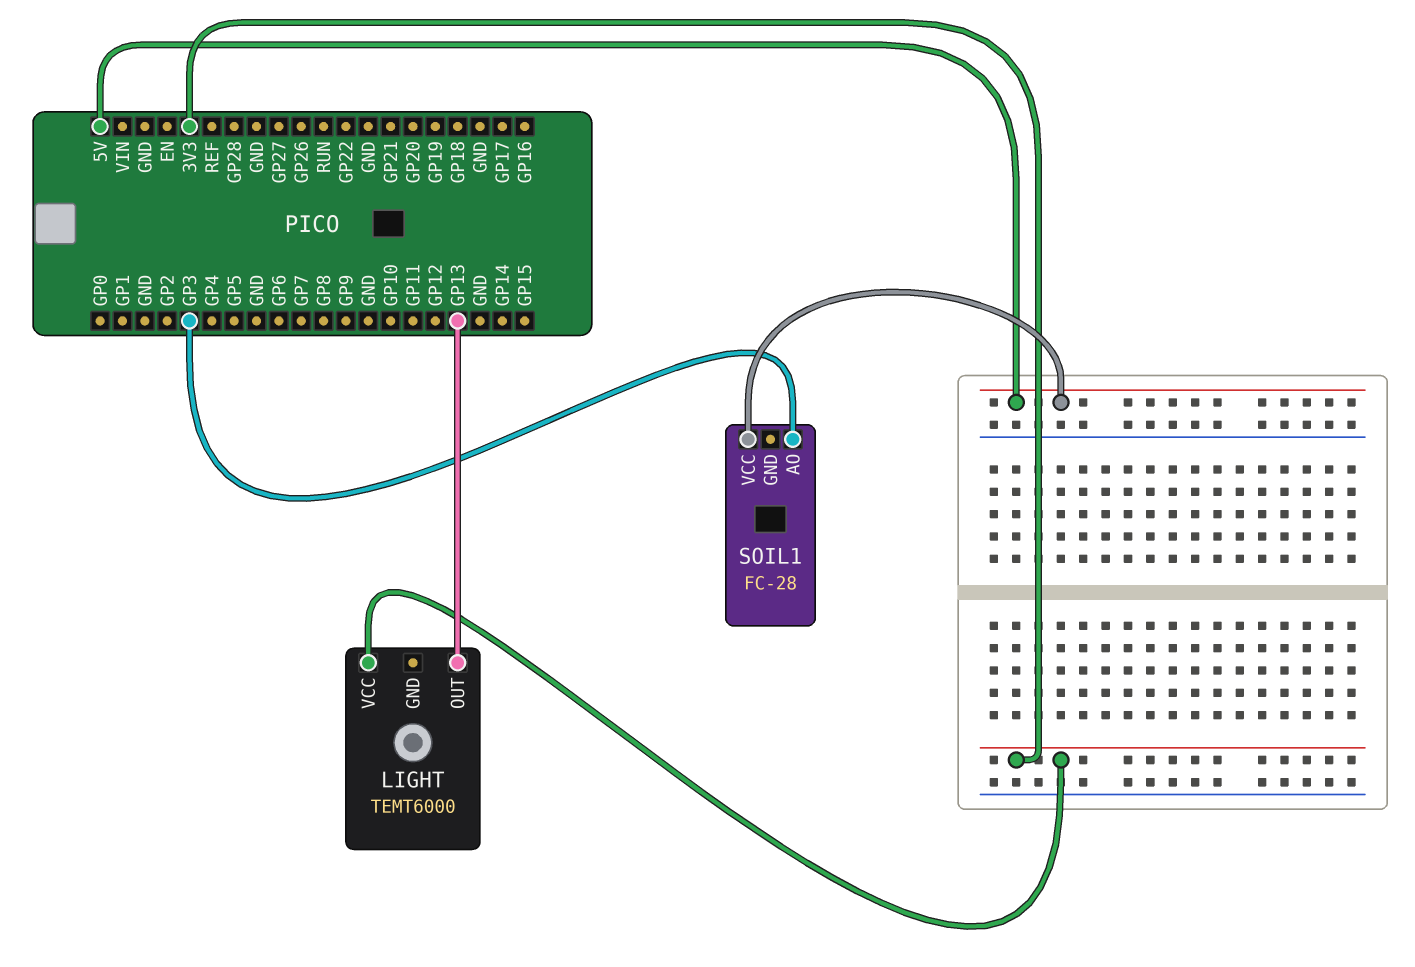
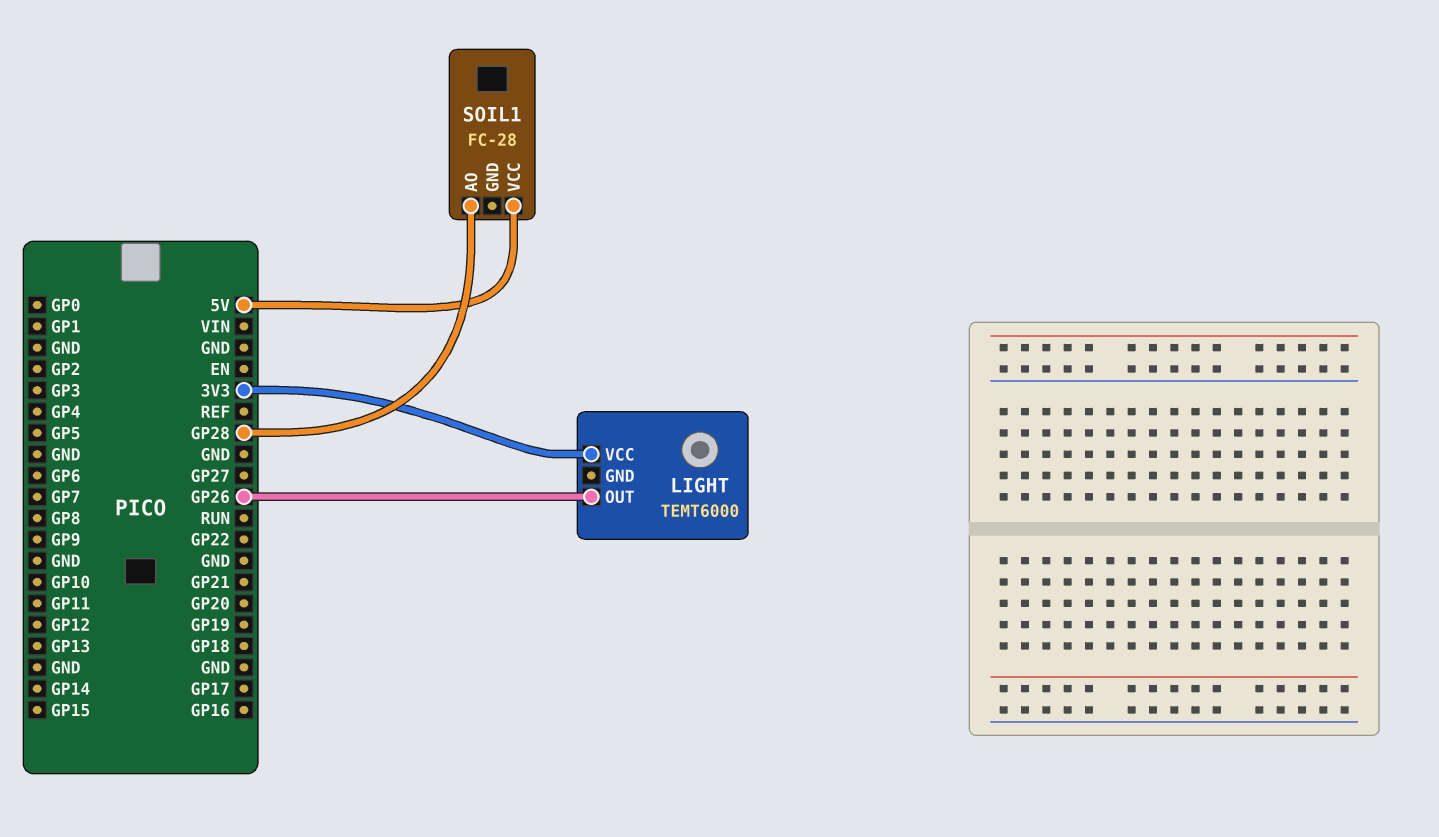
LIGHT pin OUT: GP13 -> GP26
SOIL1 pin AO: GP3 -> GP28

